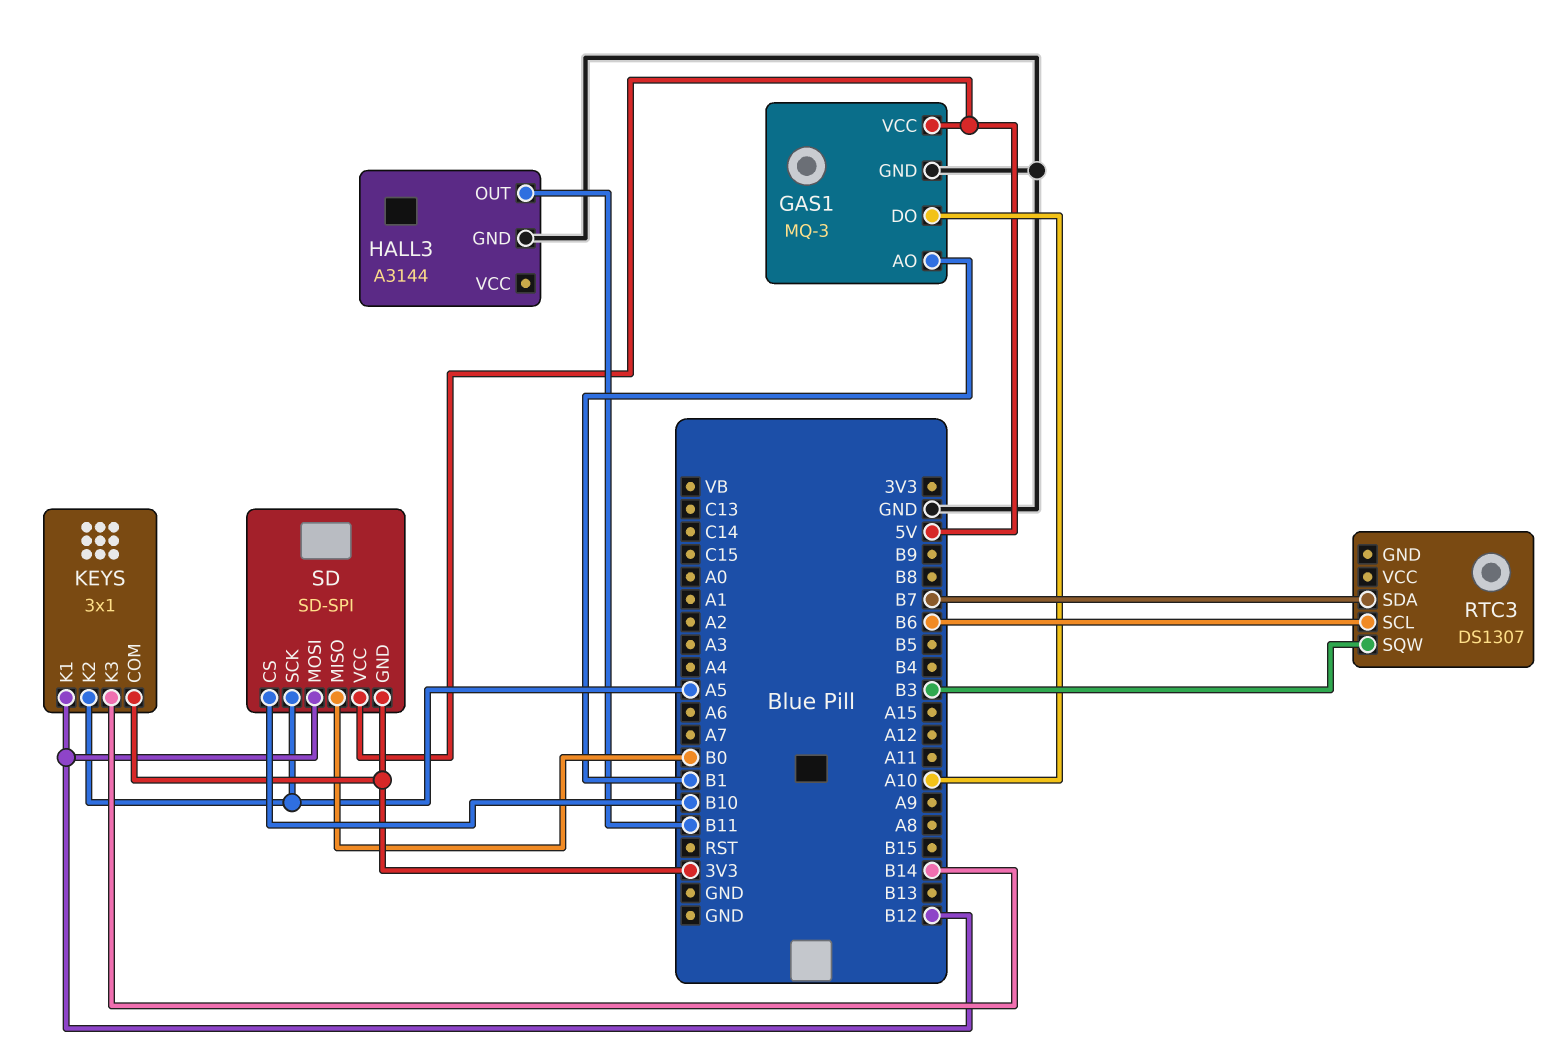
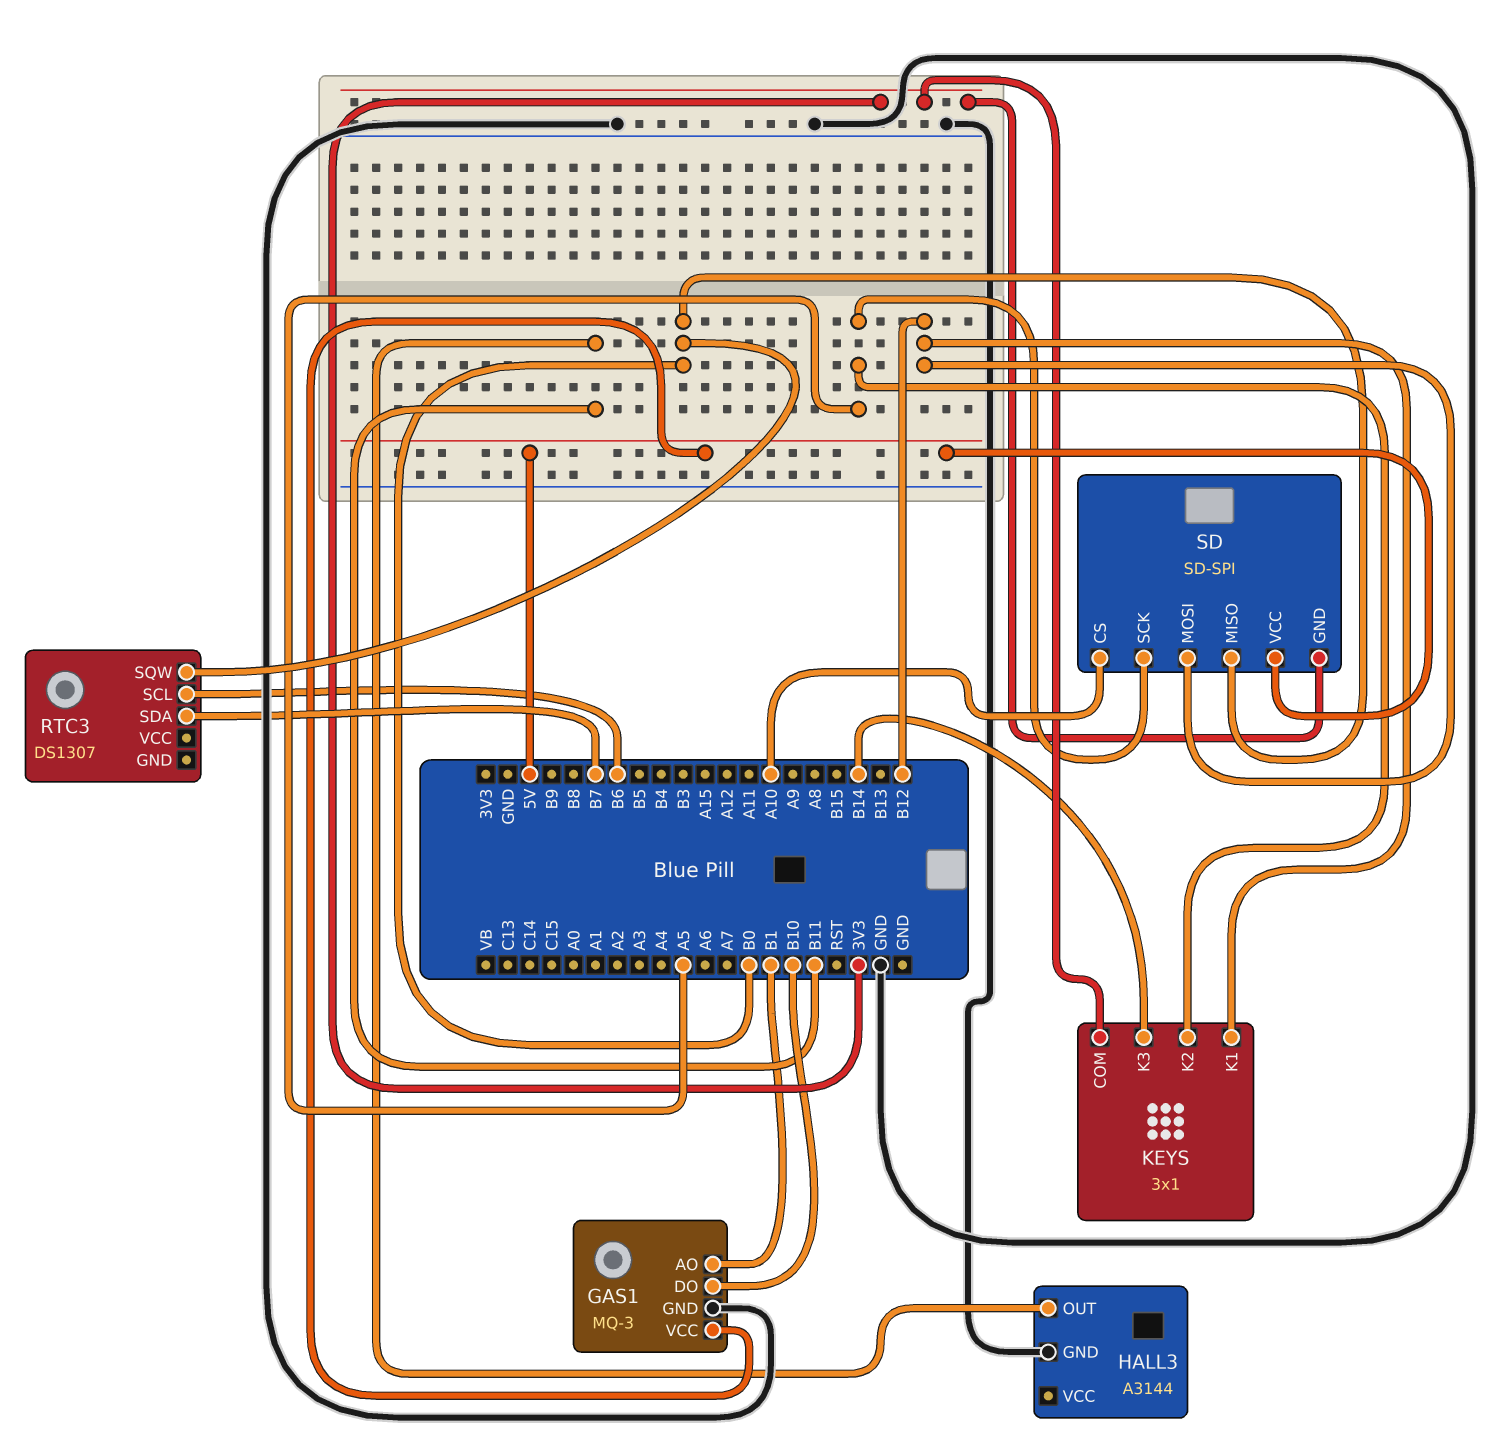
GAS1 pin DO: A10 -> B10
RTC3 pin SQW: B3 -> B0
SD pin CS: B10 -> A10

